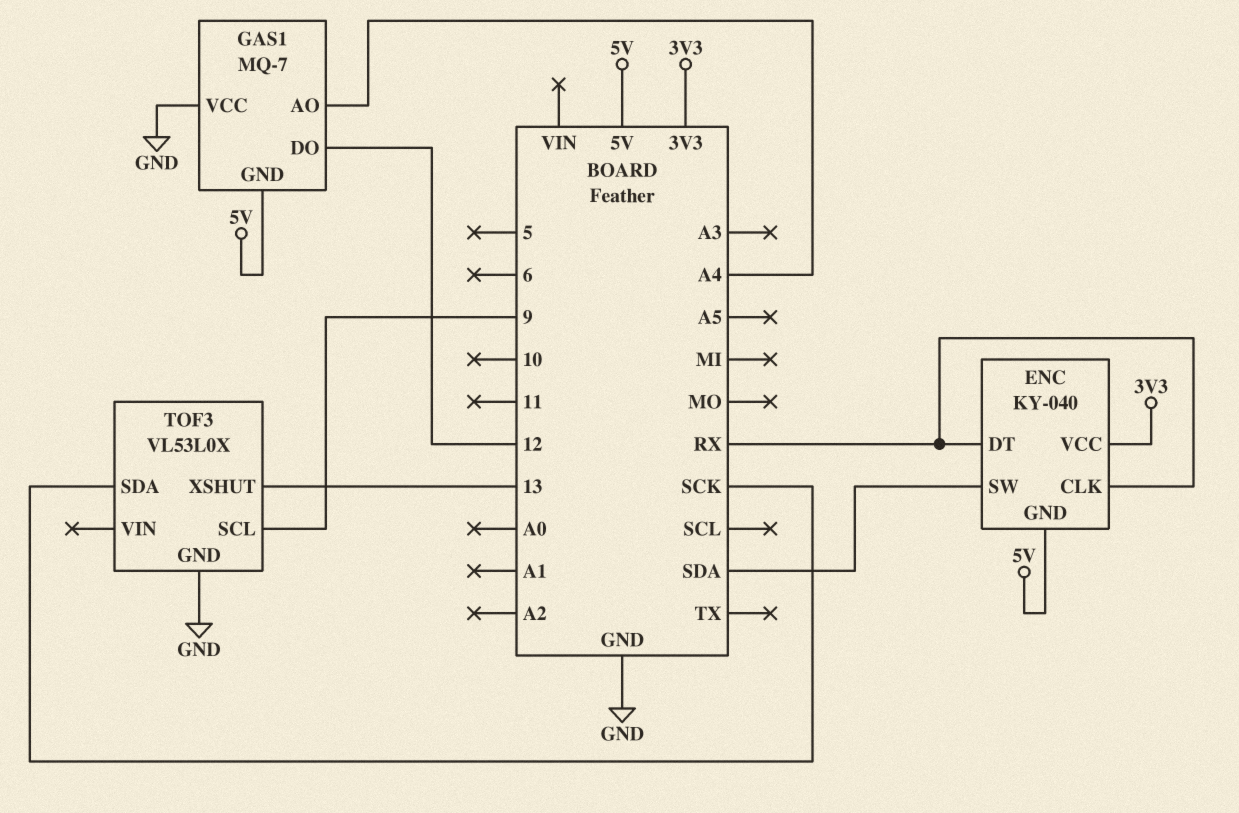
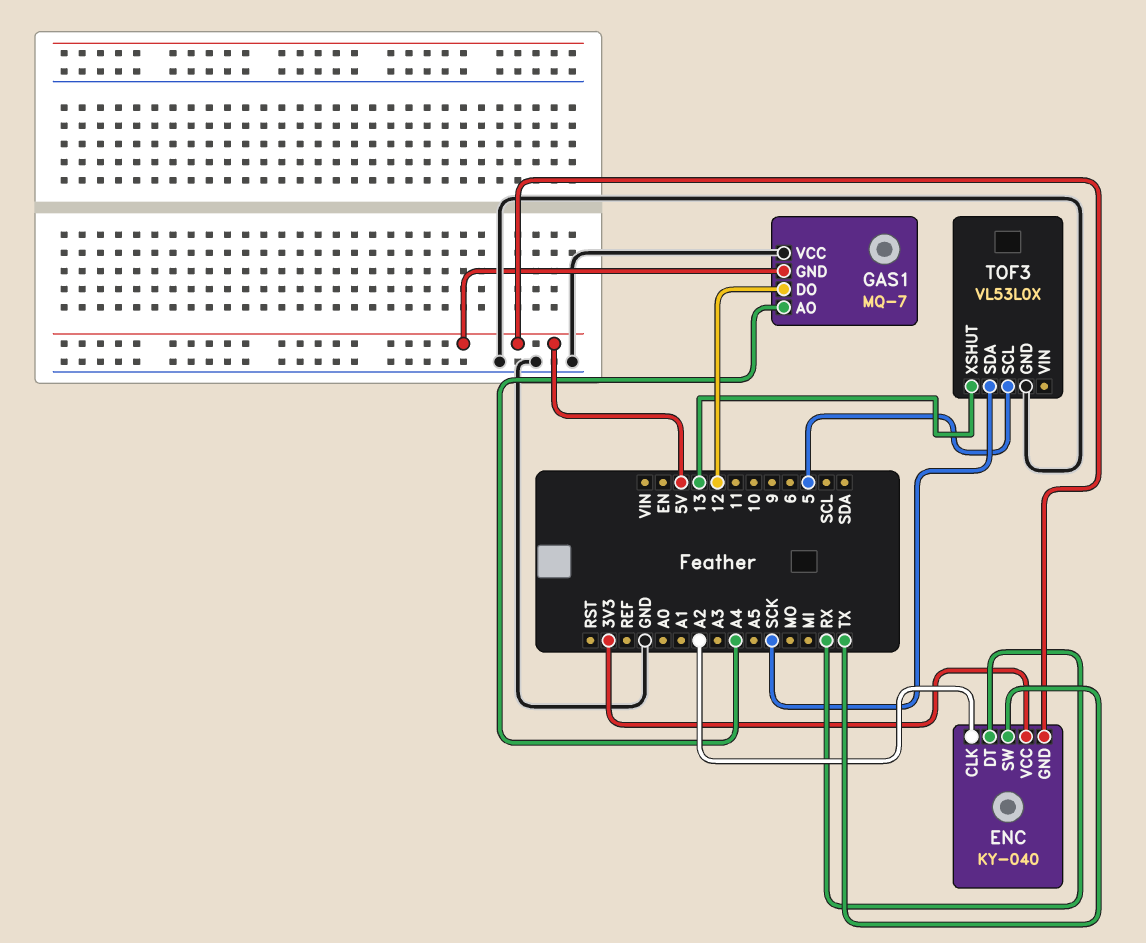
ENC pin CLK: RX -> A2
ENC pin SW: SDA -> TX
TOF3 pin SCL: 9 -> 5

